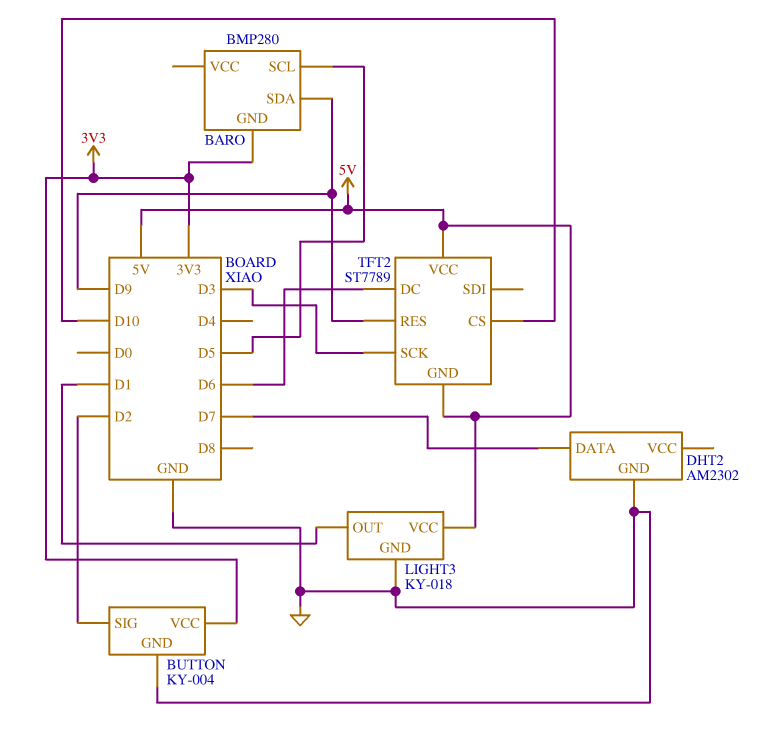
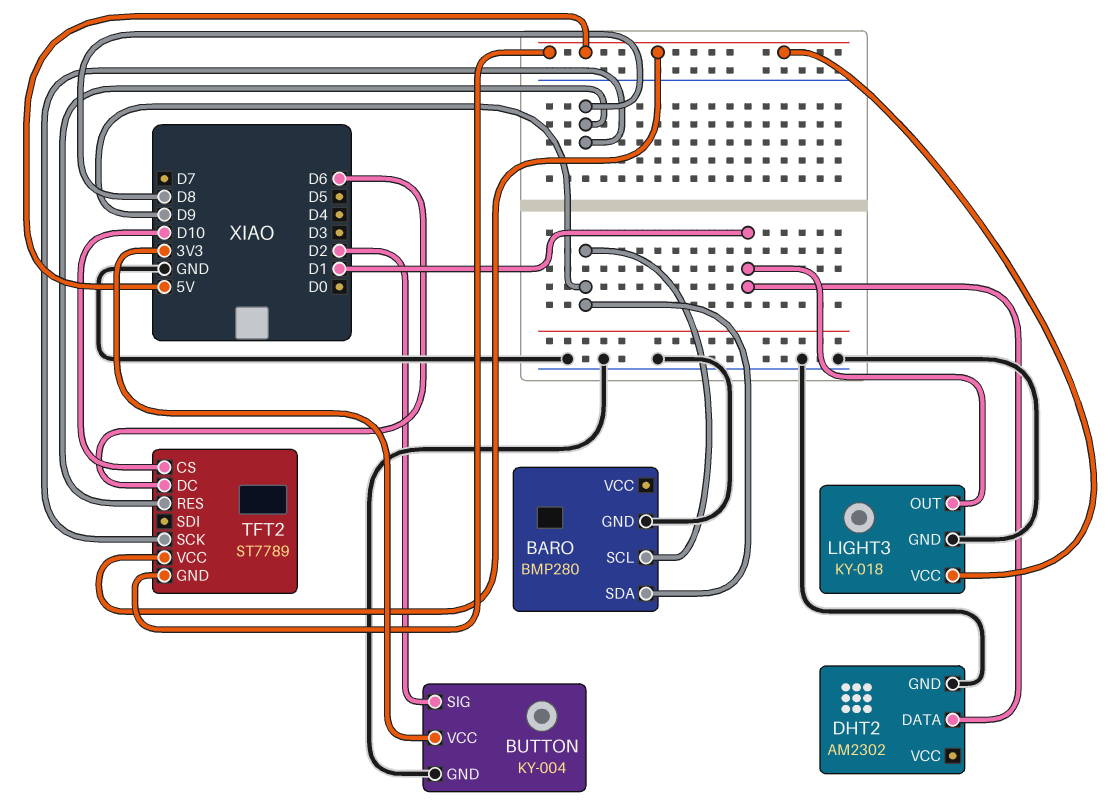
BARO pin GND: 3V3 -> GND
BARO pin SCL: D5 -> D9
DHT2 pin DATA: D7 -> D1
TFT2 pin RES: D9 -> D8
TFT2 pin SCK: D3 -> D8

